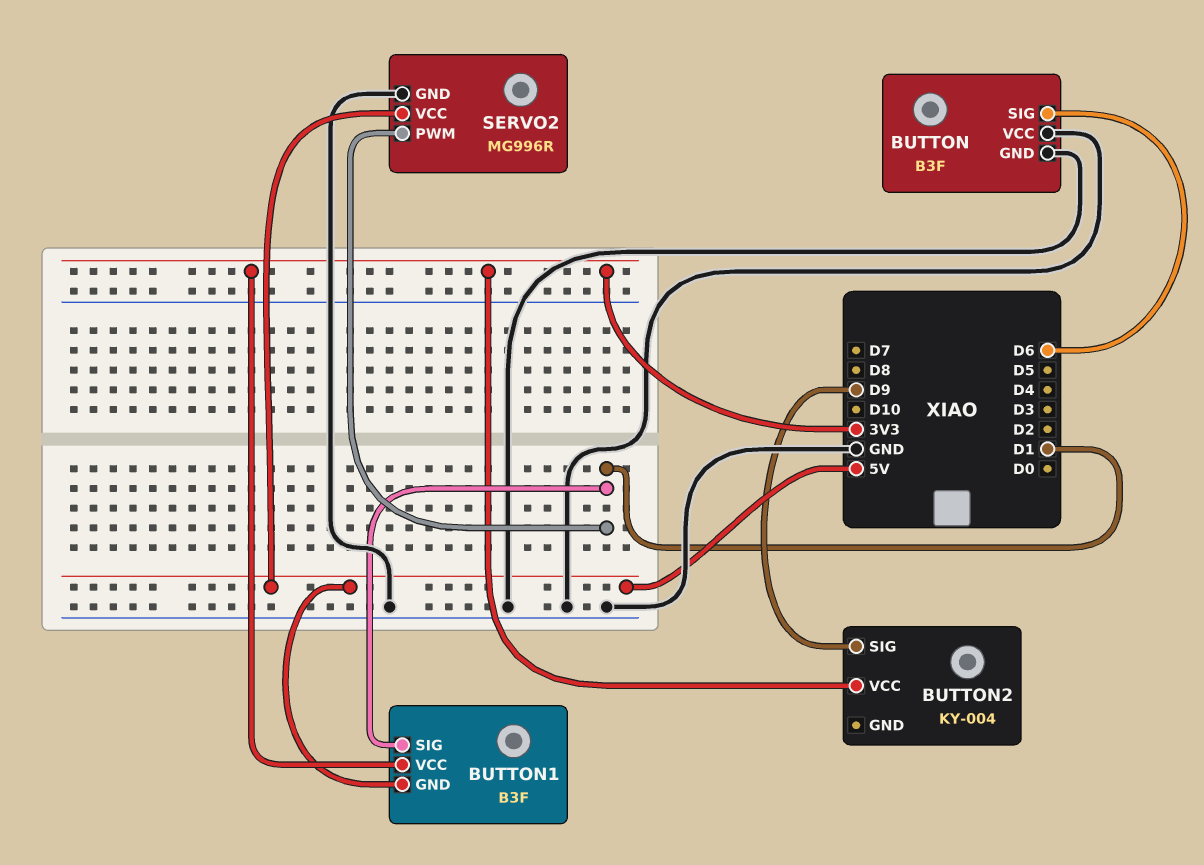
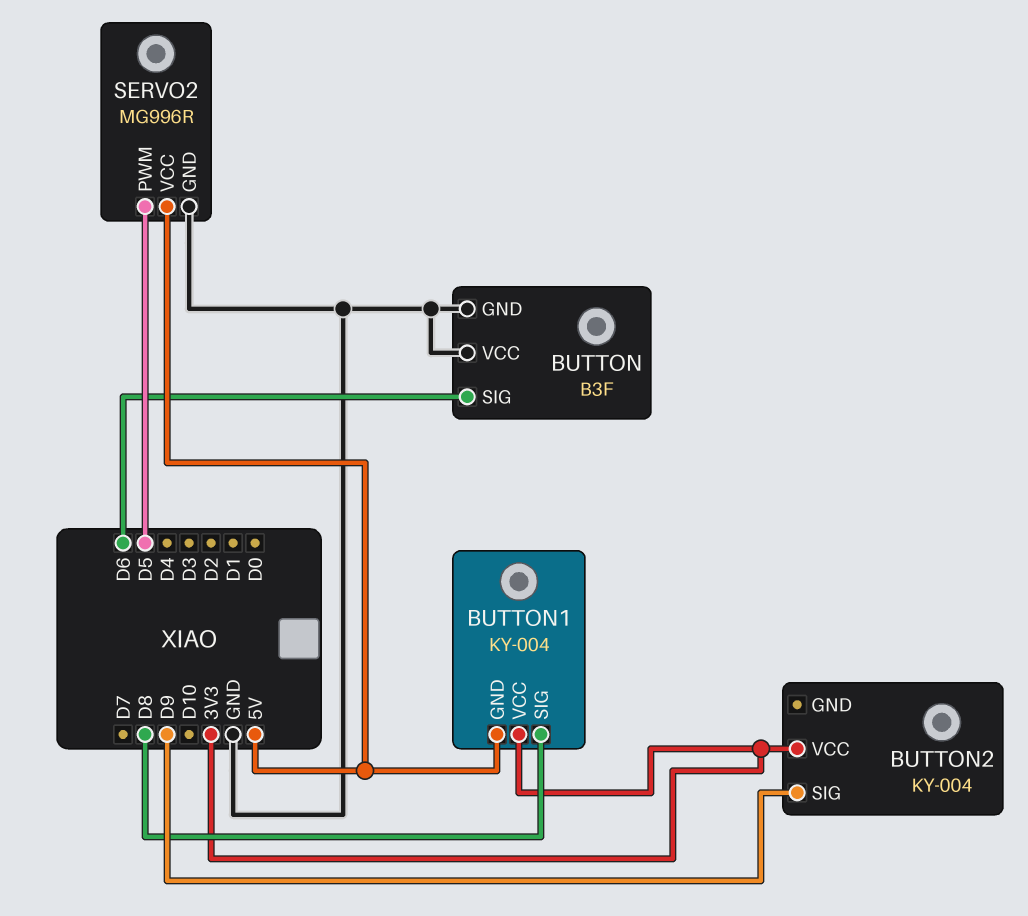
BUTTON1: B3F -> KY-004
BUTTON1 pin SIG: D1 -> D8
SERVO2 pin PWM: D1 -> D5

